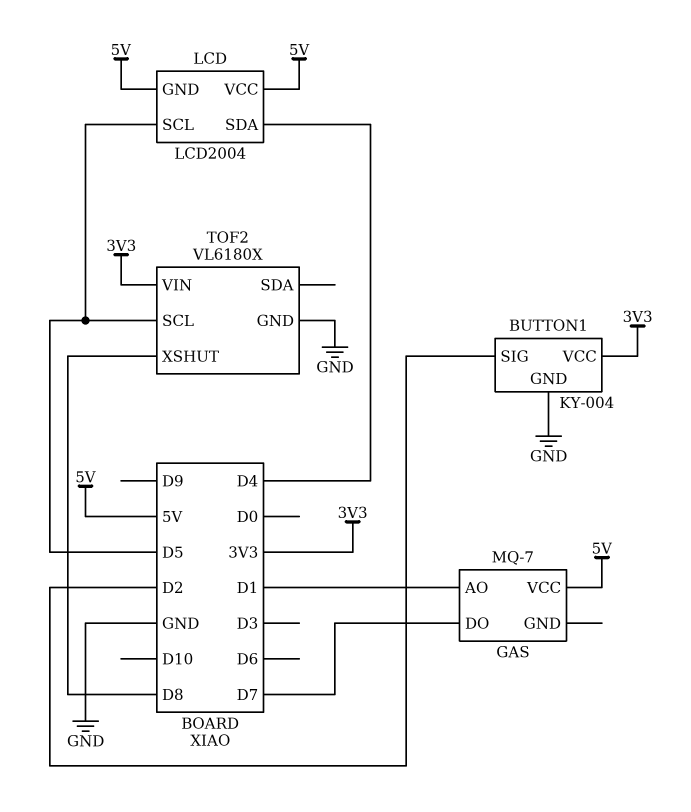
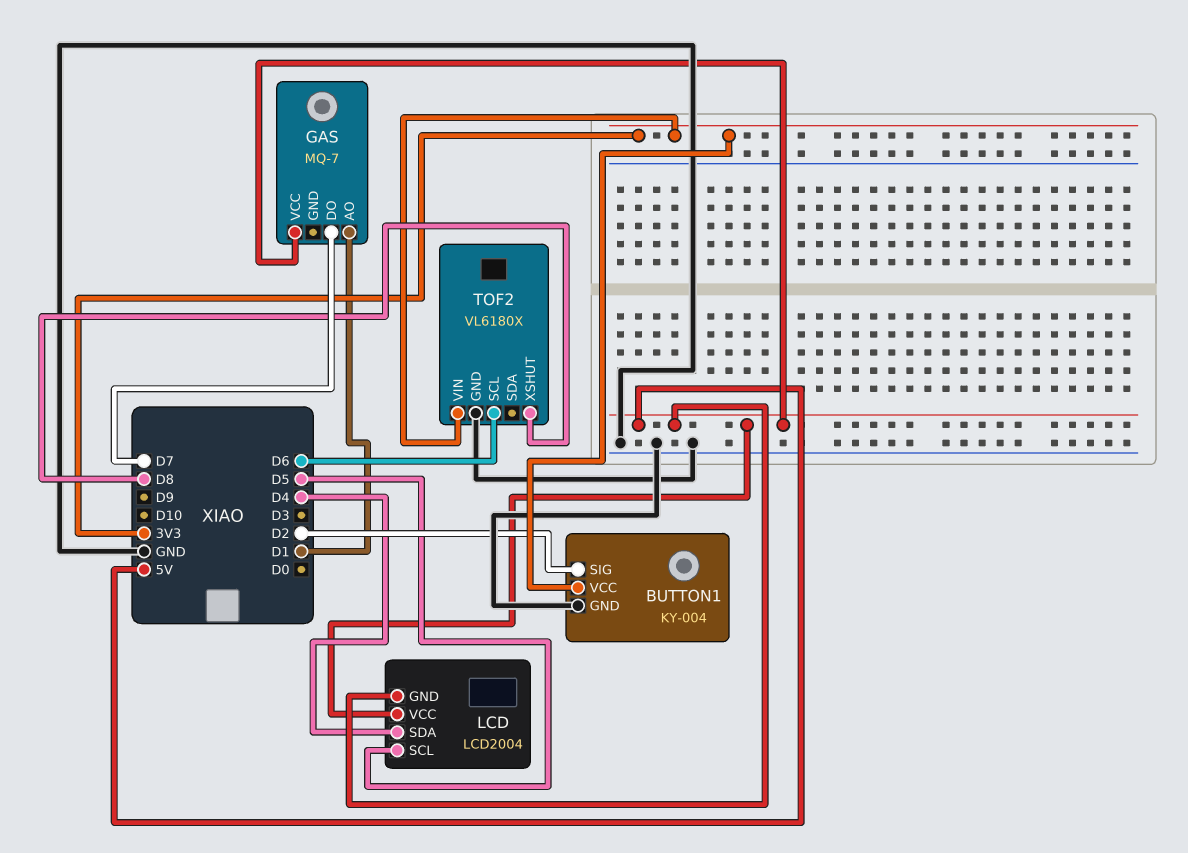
TOF2 pin SCL: D5 -> D6

